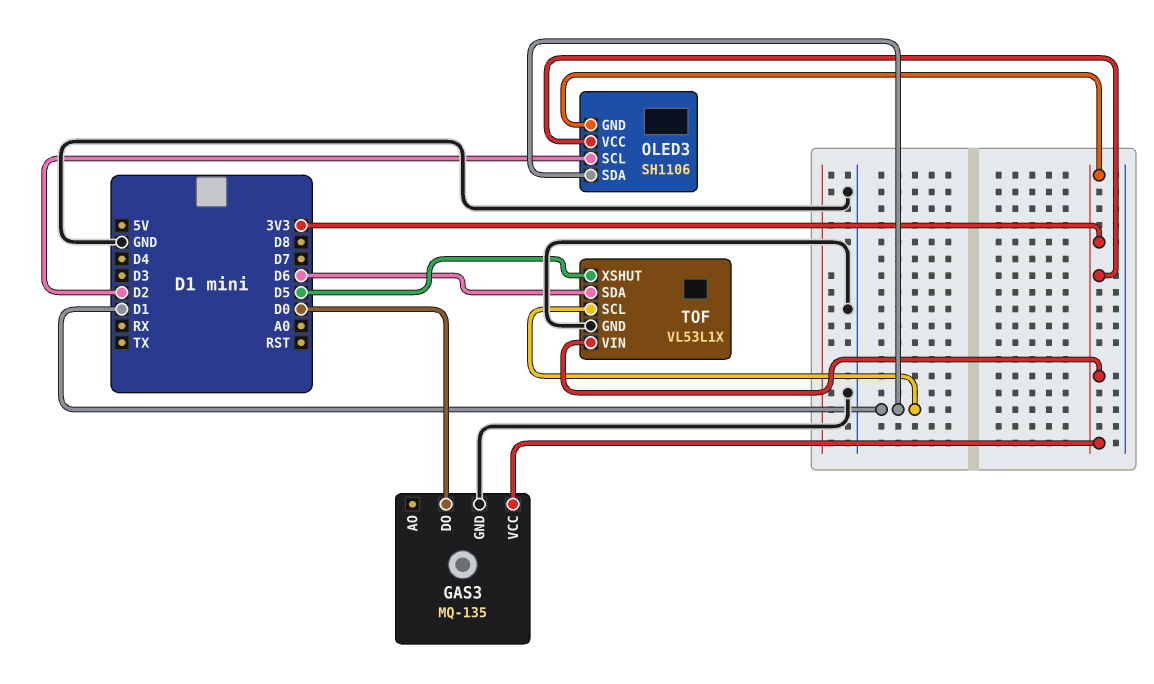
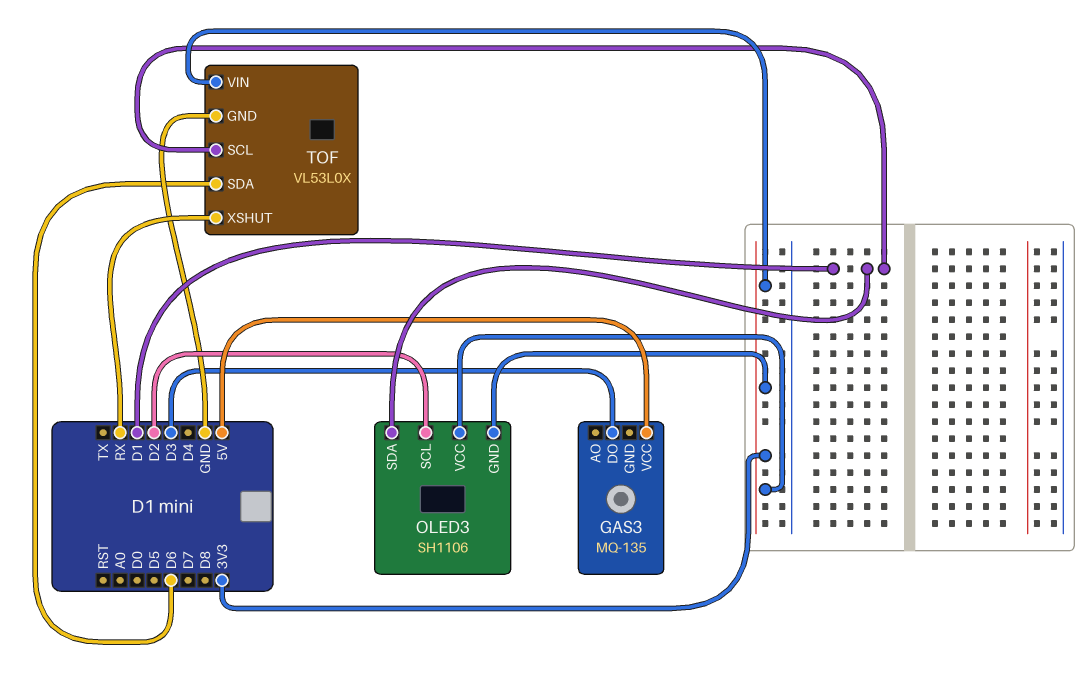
GAS3 pin DO: D0 -> D3
GAS3 pin GND: GND -> none
GAS3 pin VCC: 3V3 -> 5V
TOF: VL53L1X -> VL53L0X
TOF pin XSHUT: D5 -> RX

